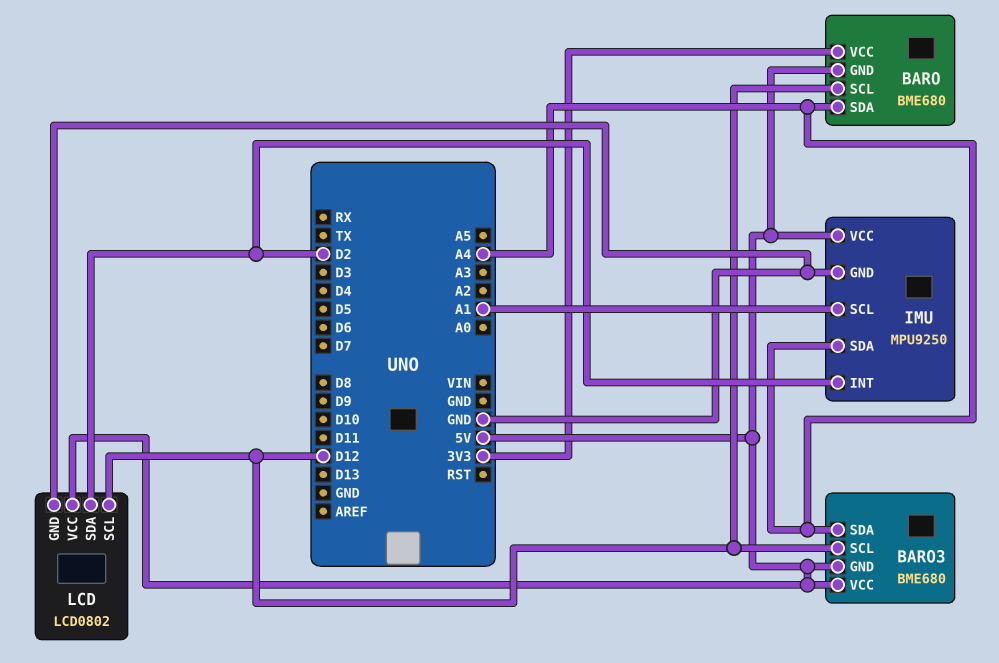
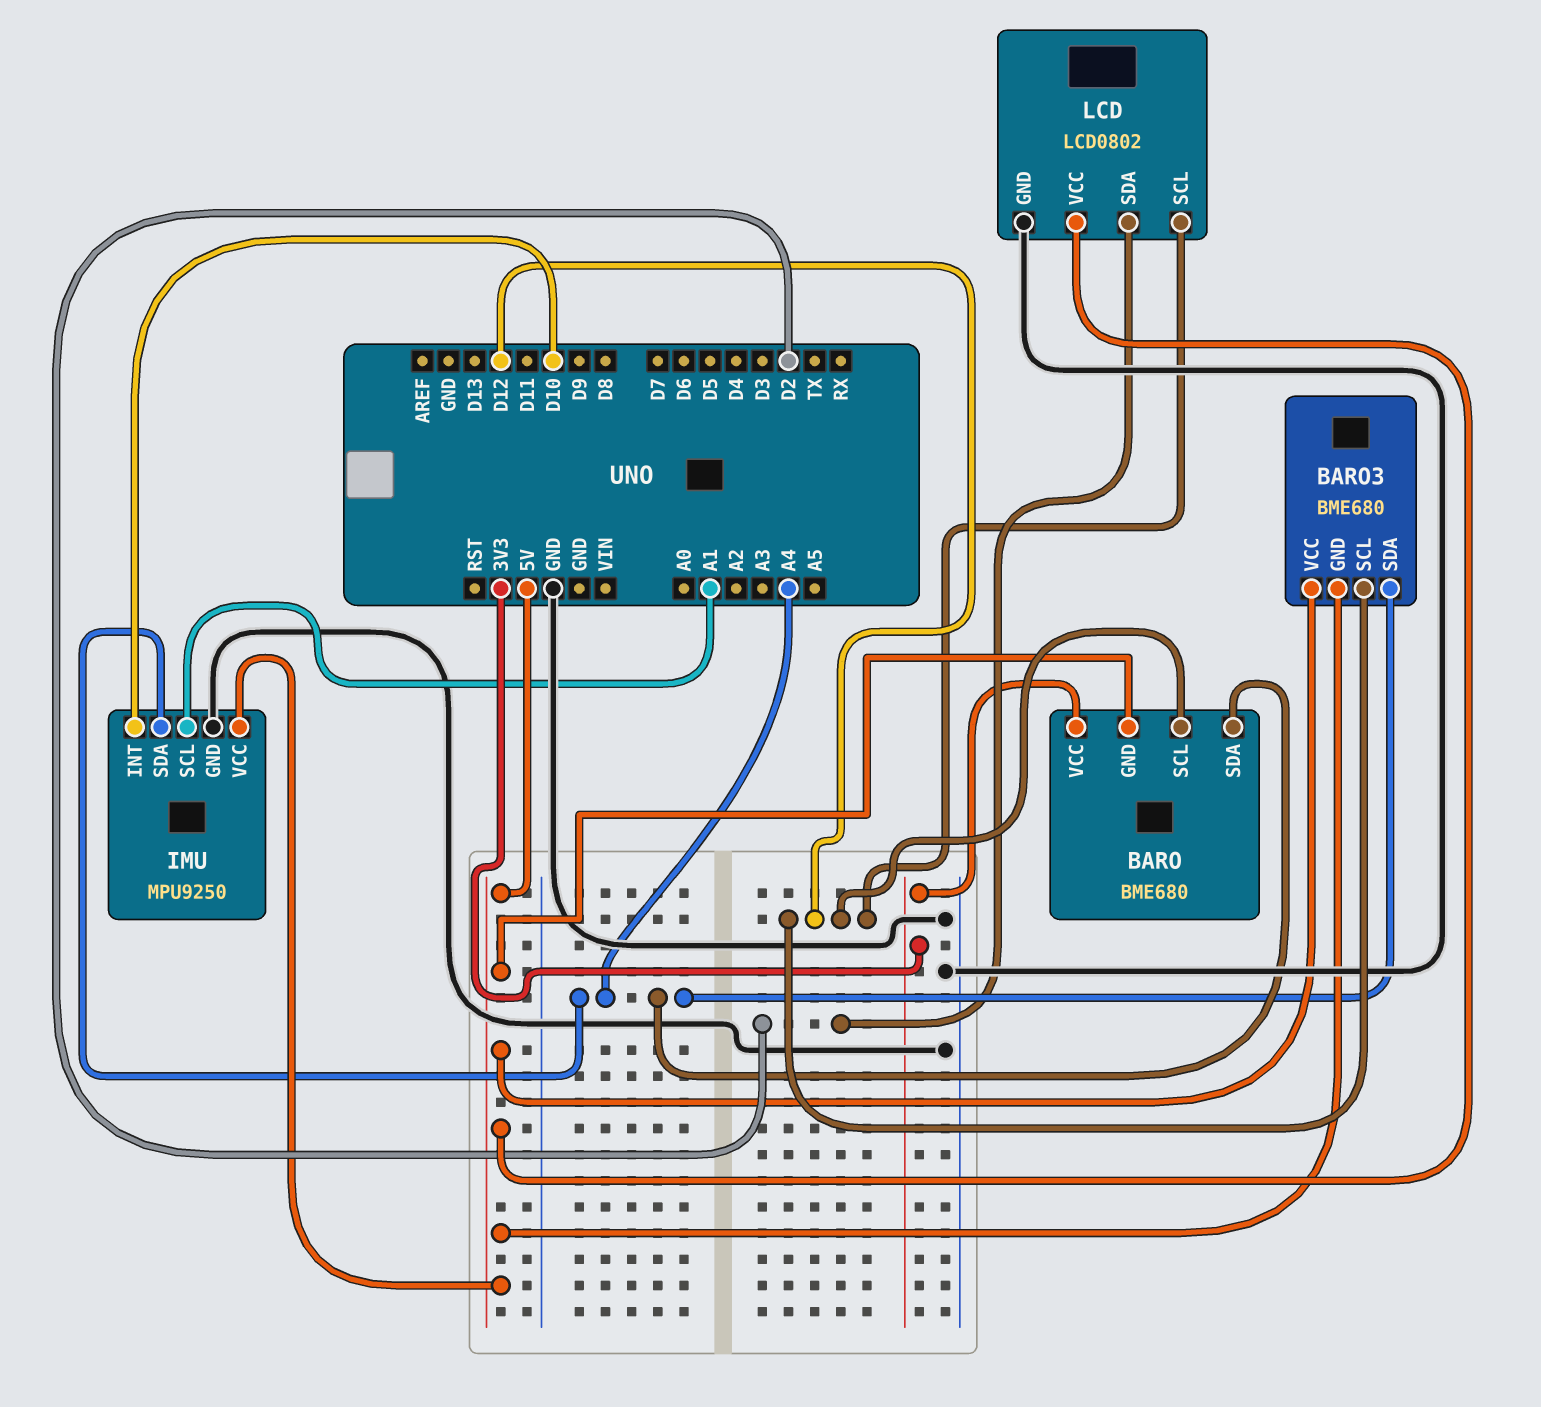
IMU pin INT: D2 -> D10

